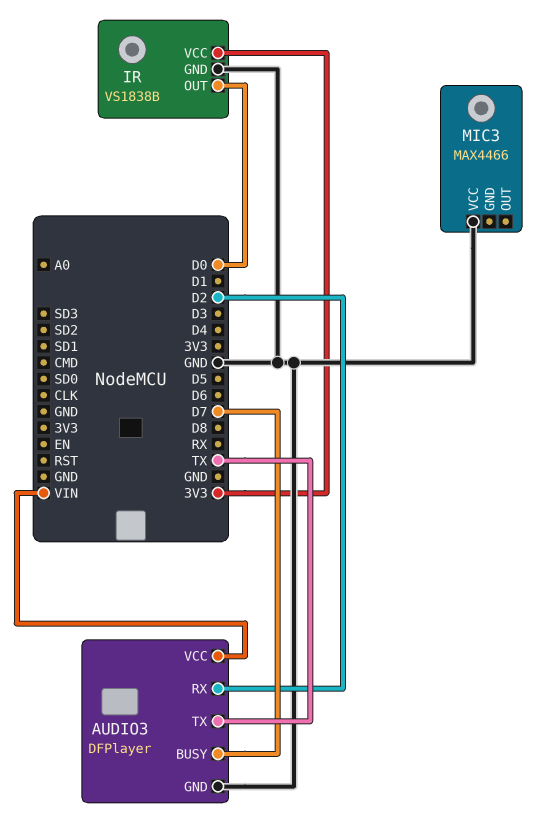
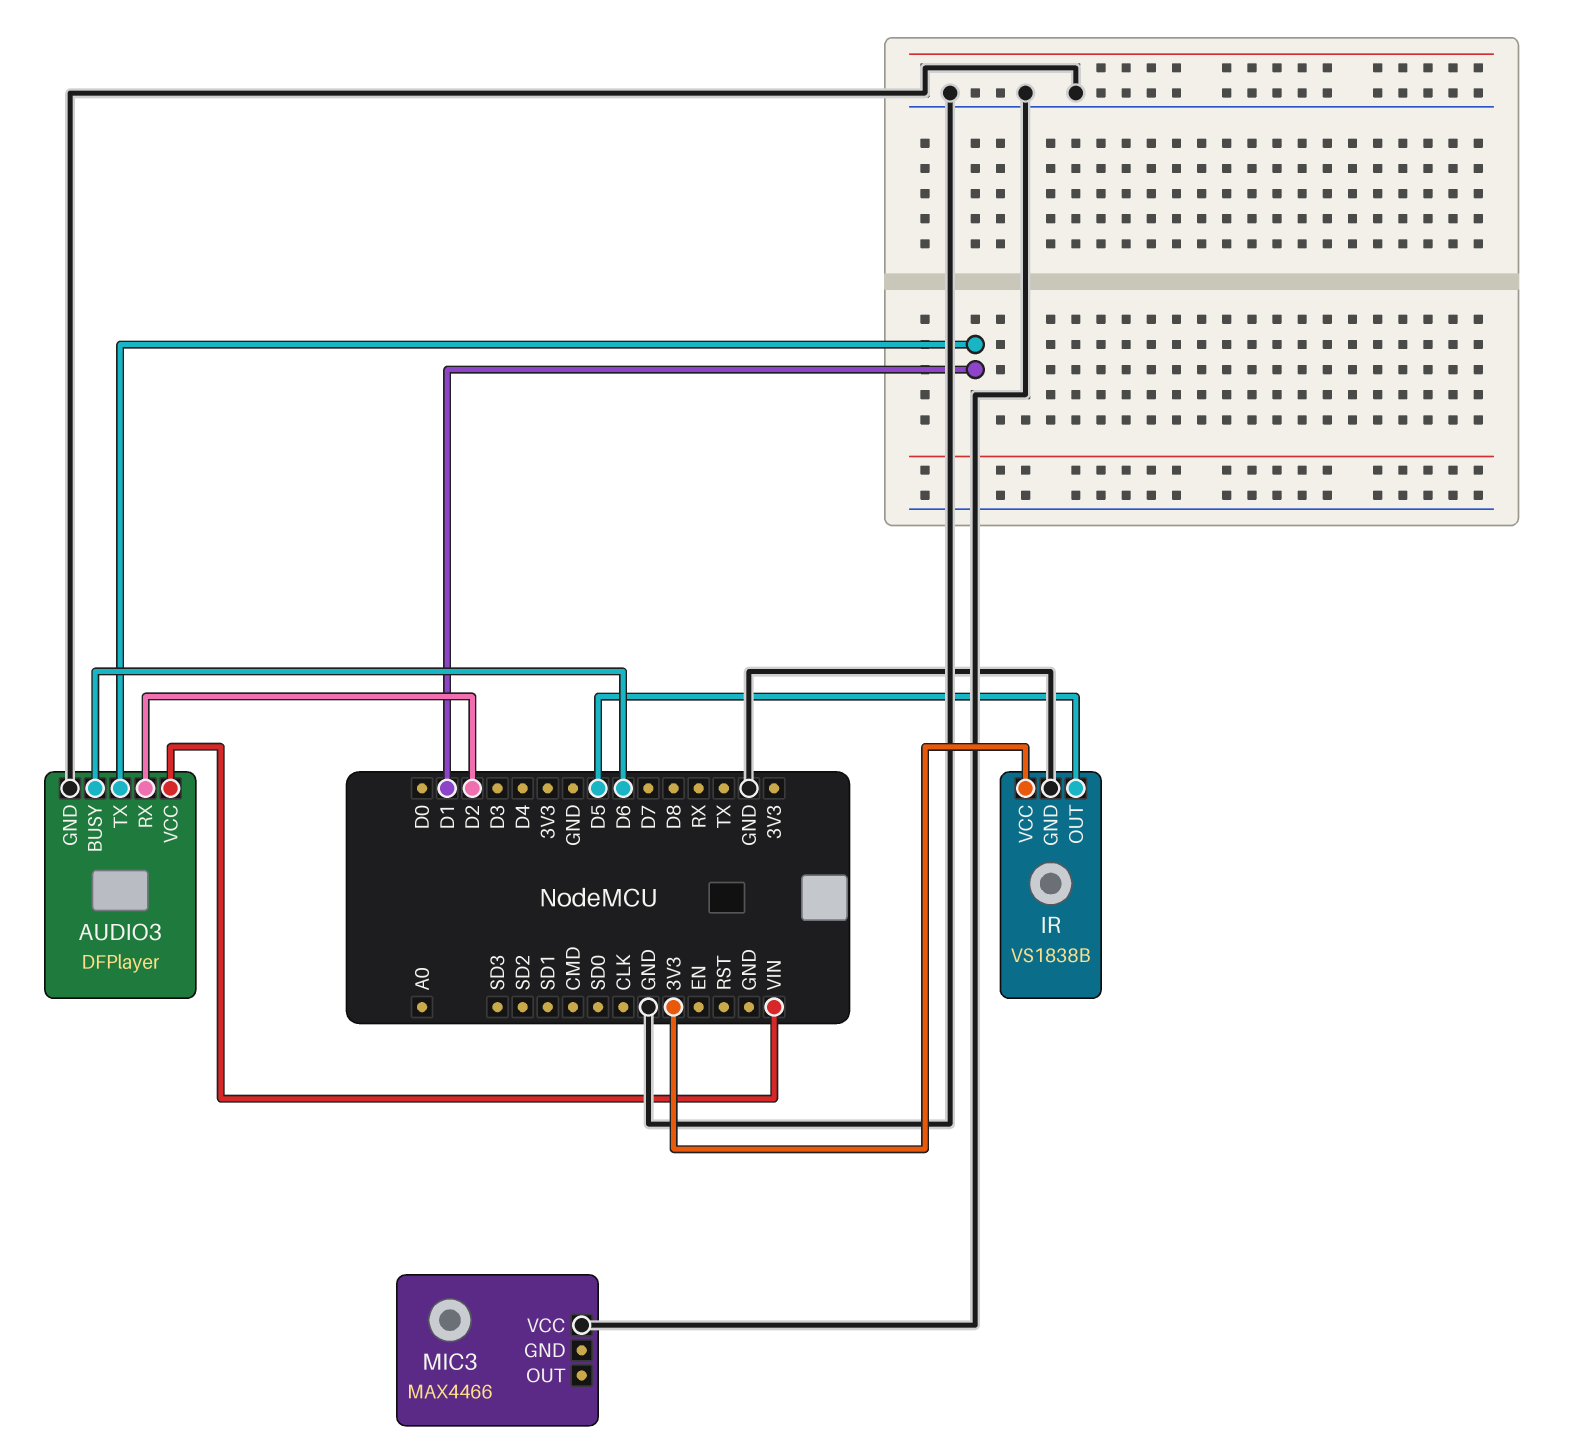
AUDIO3 pin BUSY: D7 -> D6
AUDIO3 pin TX: TX -> D1
IR pin OUT: D0 -> D5

